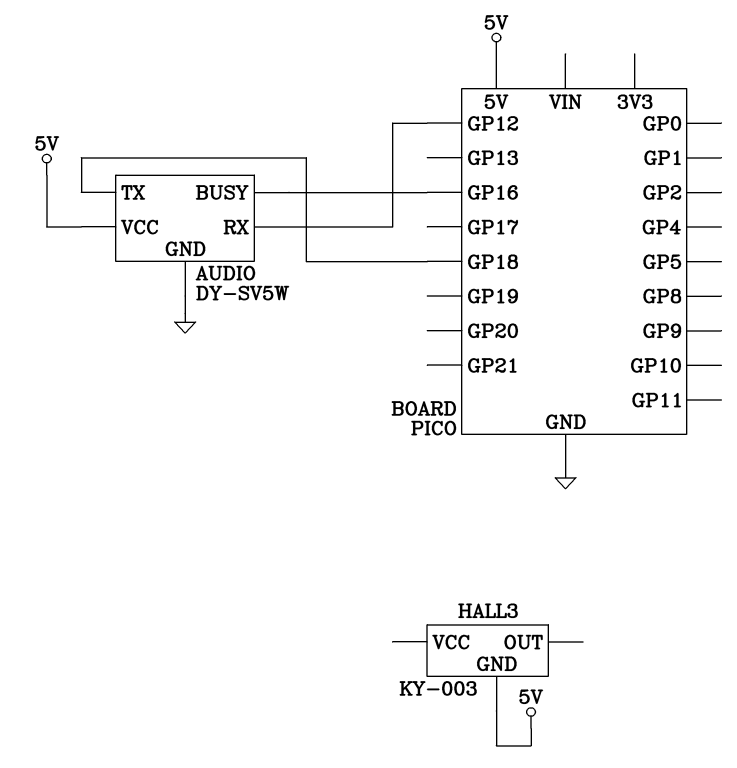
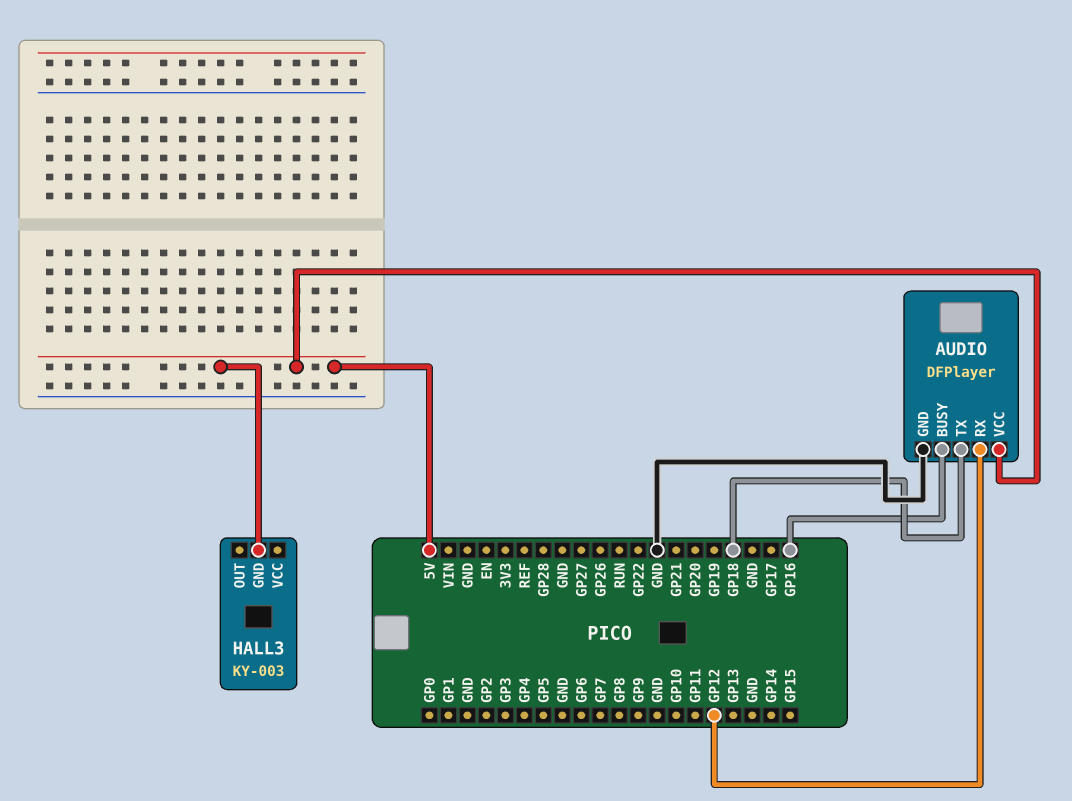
AUDIO: DY-SV5W -> DFPlayer

